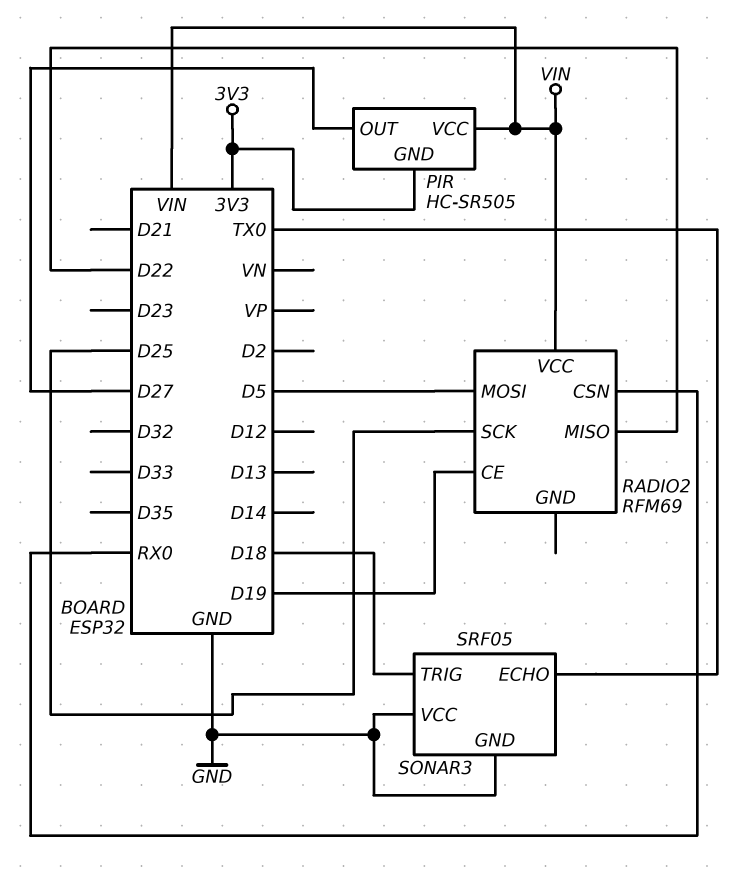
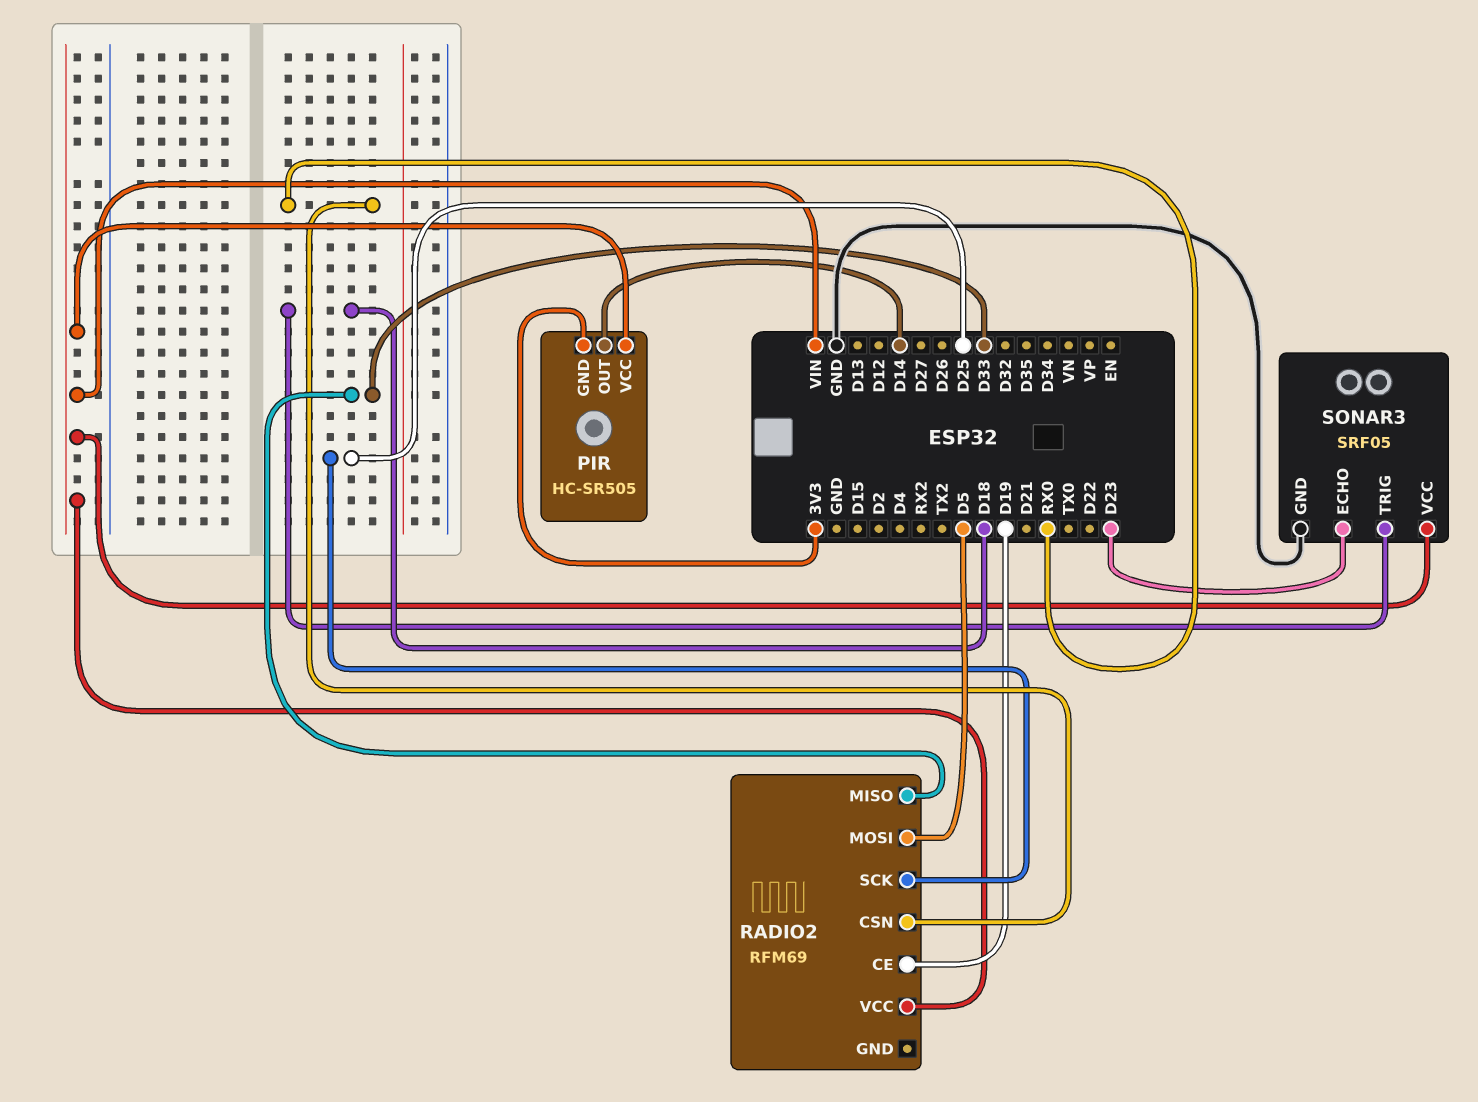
PIR pin OUT: D27 -> D14
RADIO2 pin MISO: D22 -> D33
SONAR3 pin ECHO: TX0 -> D23
SONAR3 pin VCC: GND -> VIN

